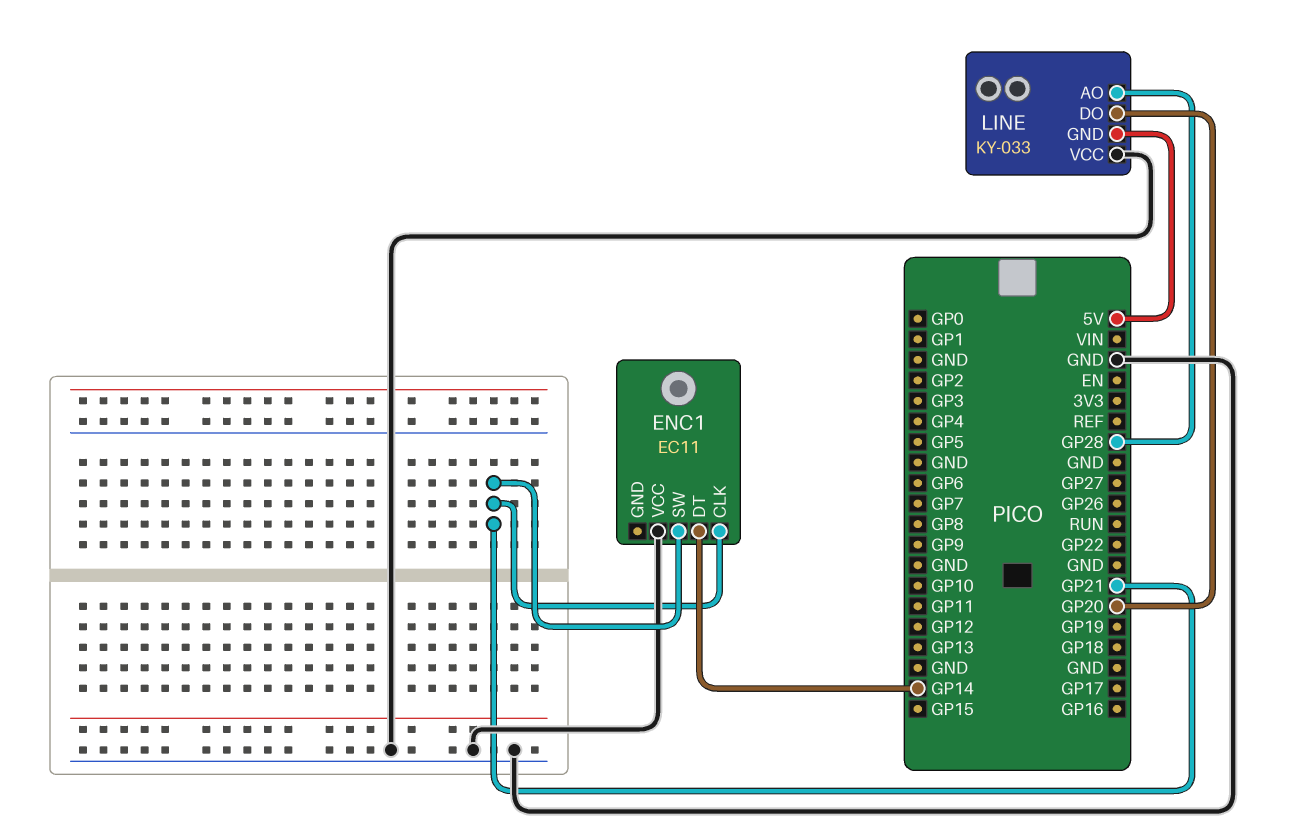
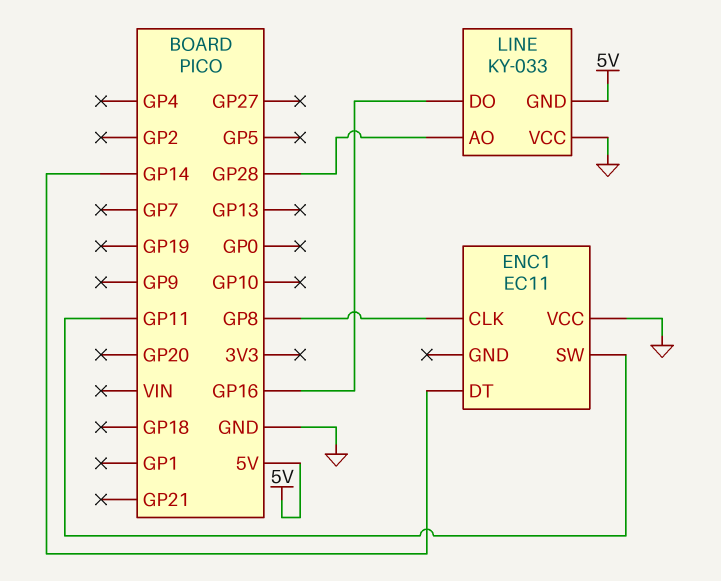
ENC1 pin CLK: GP21 -> GP8
ENC1 pin SW: GP21 -> GP11
LINE pin DO: GP20 -> GP16

